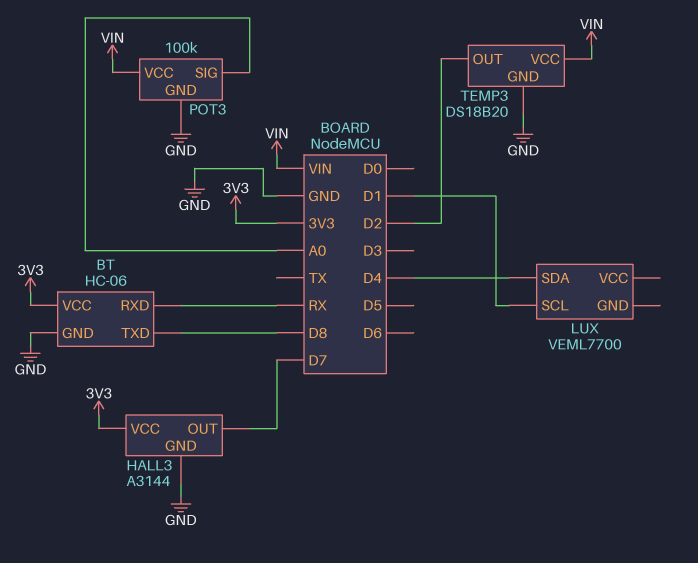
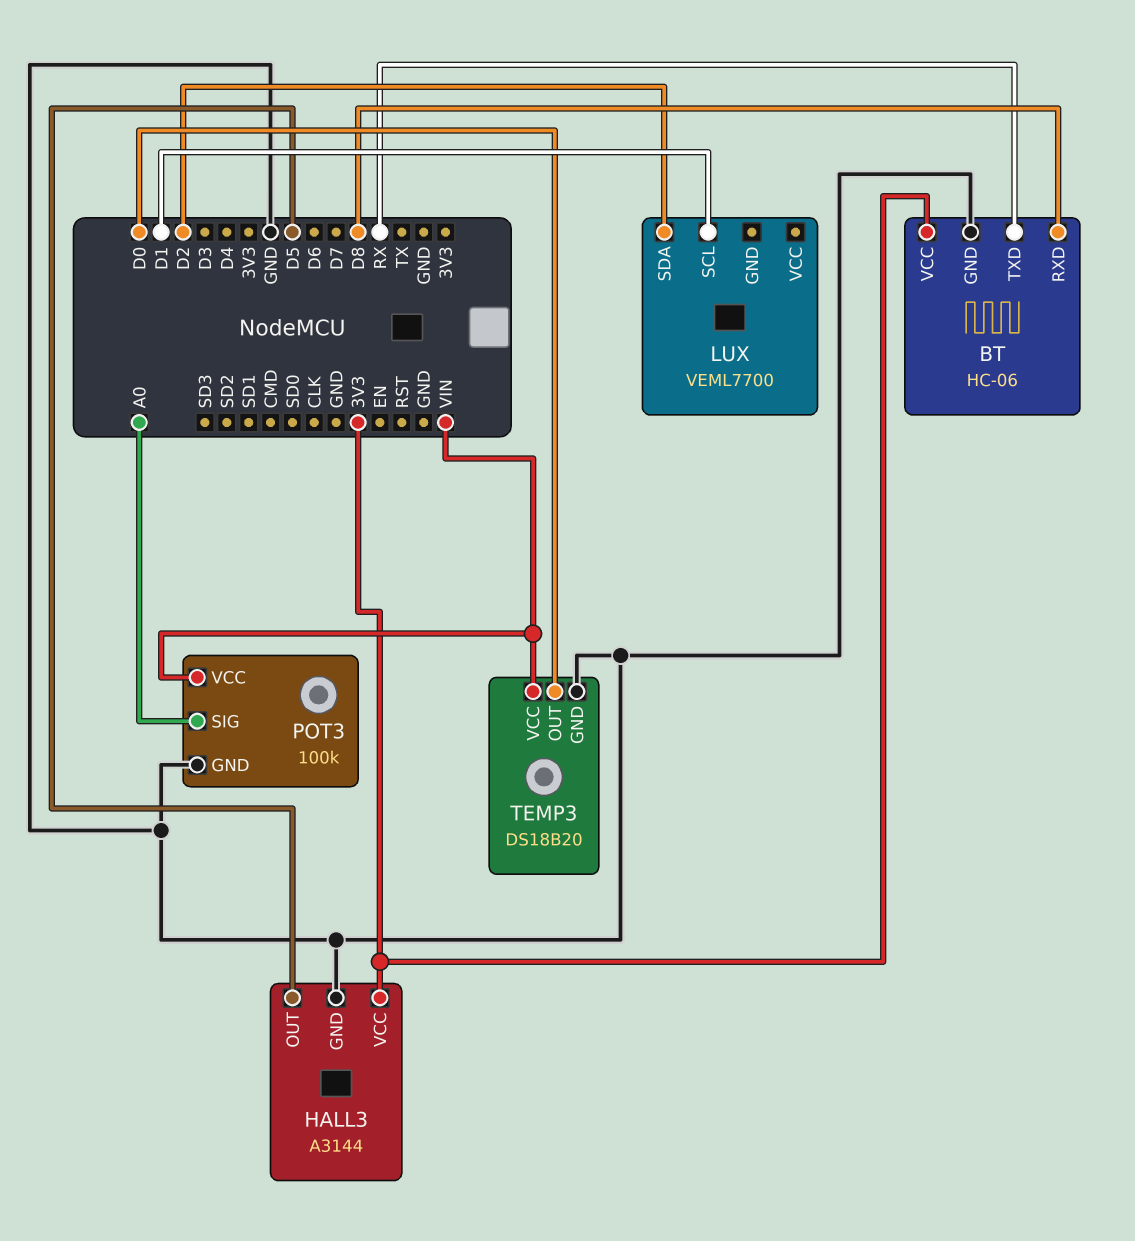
BT pin RXD: RX -> D8
BT pin TXD: D8 -> RX
HALL3 pin OUT: D7 -> D5
LUX pin SDA: D4 -> D2
TEMP3 pin OUT: D2 -> D0

